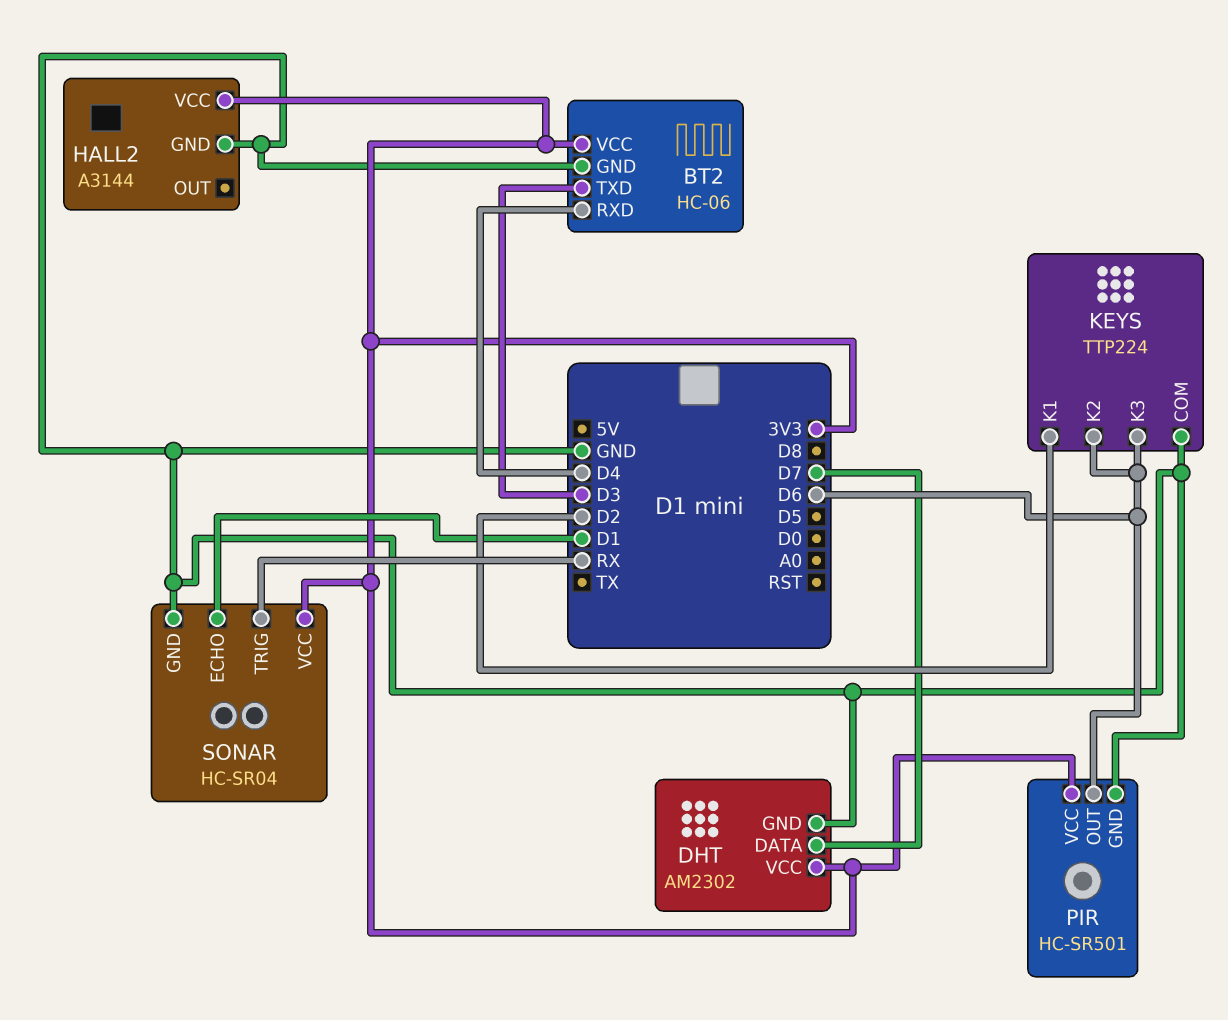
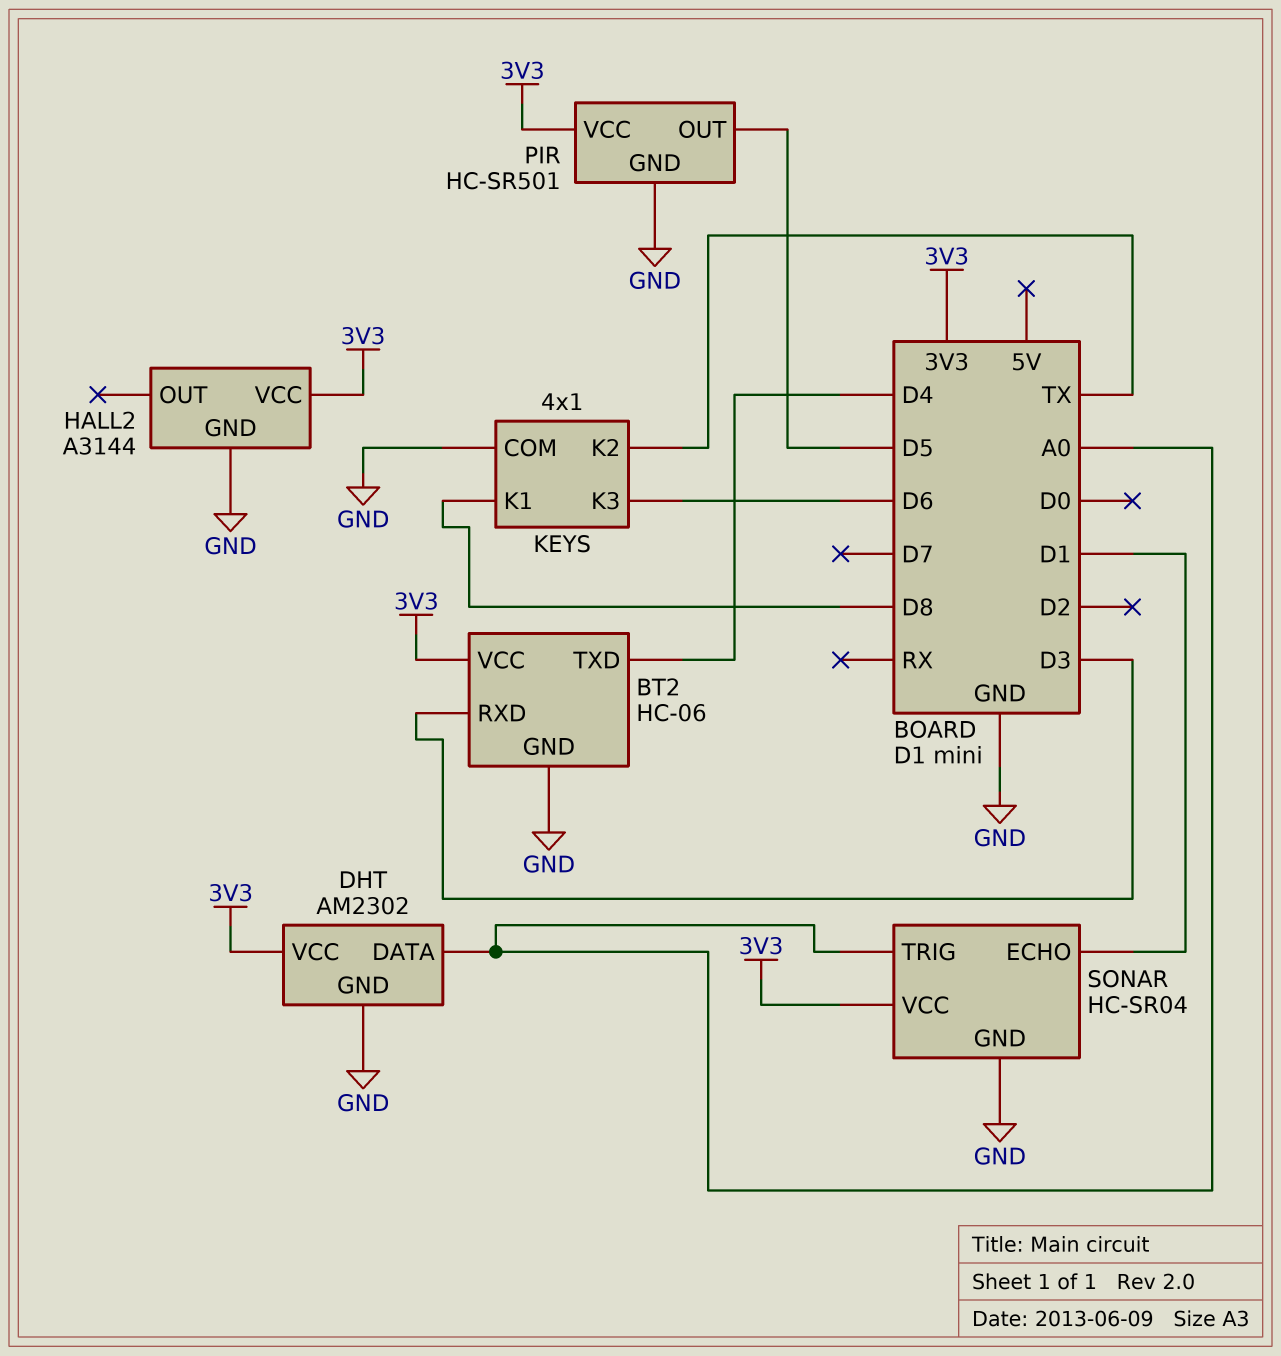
BT2 pin RXD: D4 -> D3
BT2 pin TXD: D3 -> D4
DHT pin DATA: D7 -> A0
KEYS: TTP224 -> 4x1
KEYS pin K1: D2 -> D8
KEYS pin K2: D6 -> TX
PIR pin OUT: D6 -> D5
SONAR pin TRIG: RX -> A0

